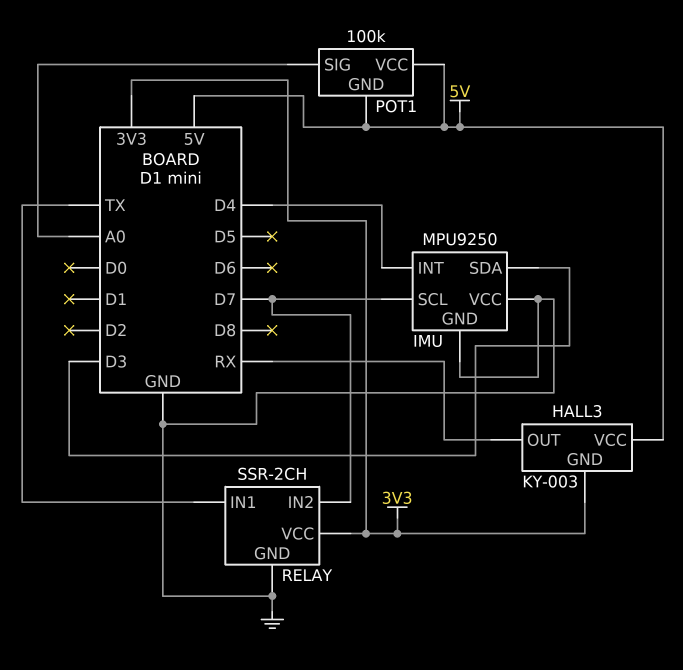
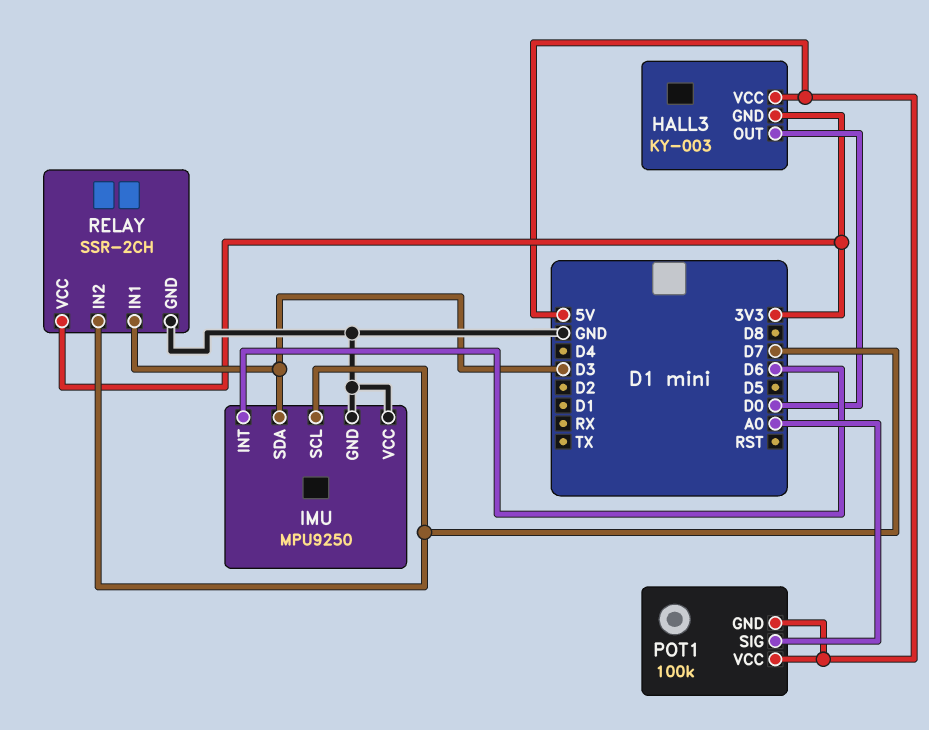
HALL3 pin OUT: RX -> D0
IMU pin INT: D4 -> D6
RELAY pin IN1: TX -> D3

